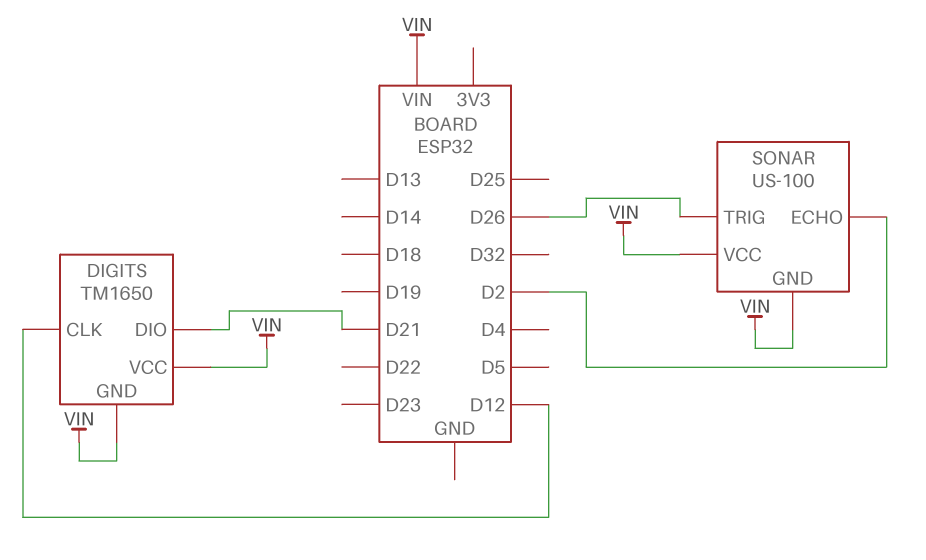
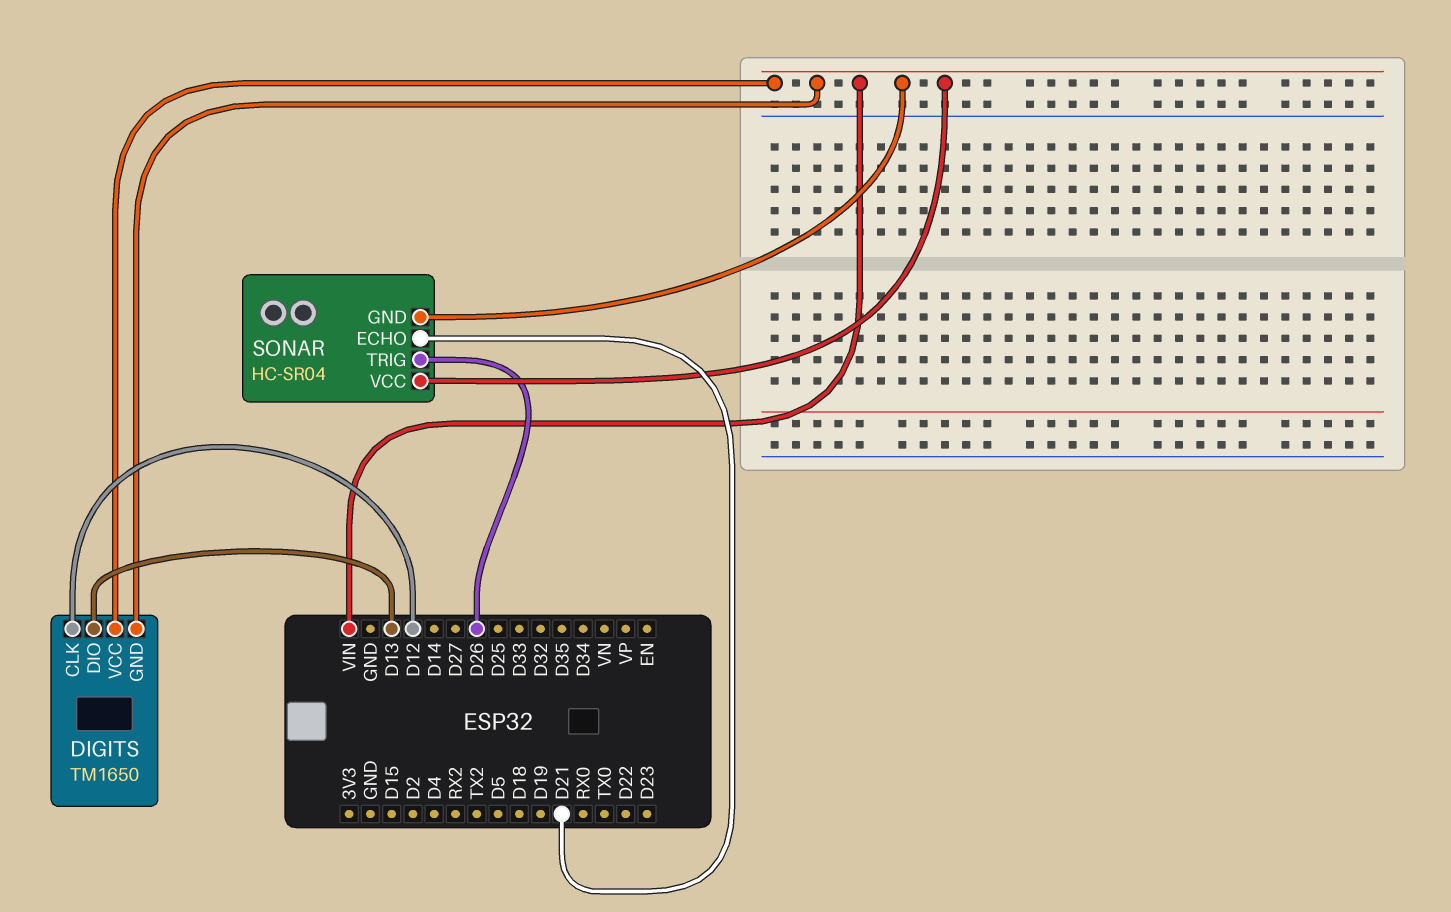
DIGITS pin DIO: D21 -> D13
SONAR: US-100 -> HC-SR04
SONAR pin ECHO: D2 -> D21

